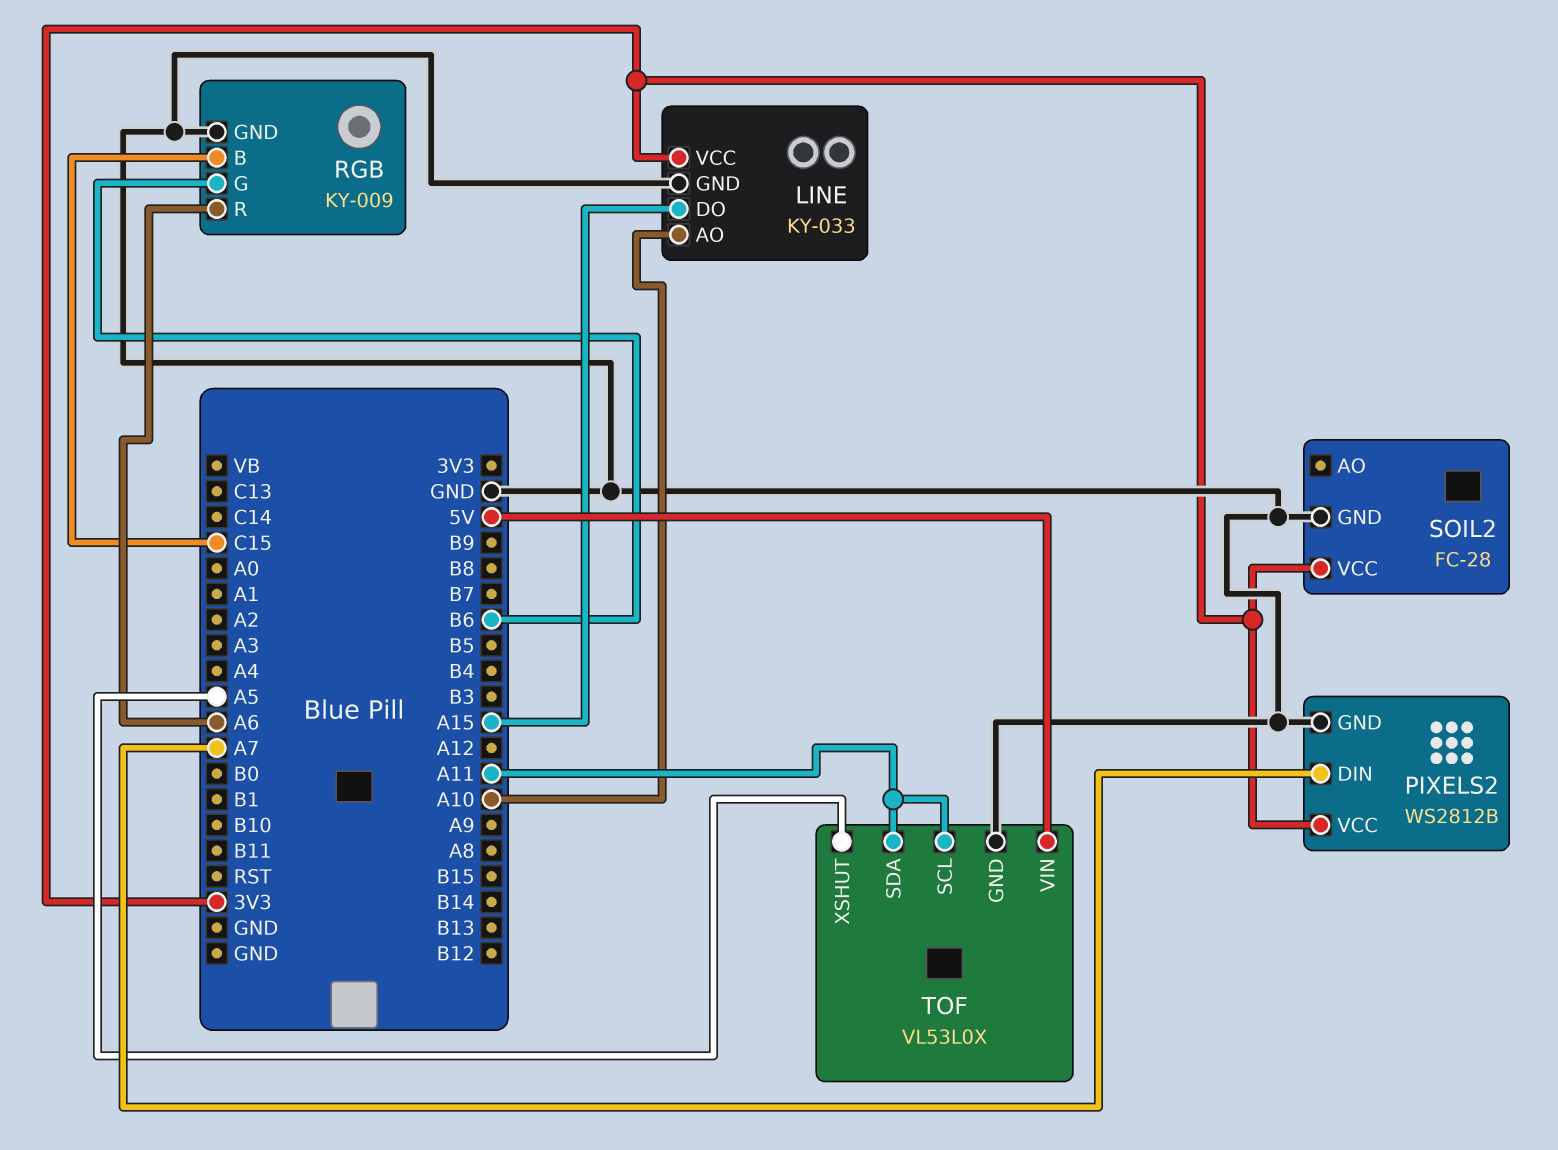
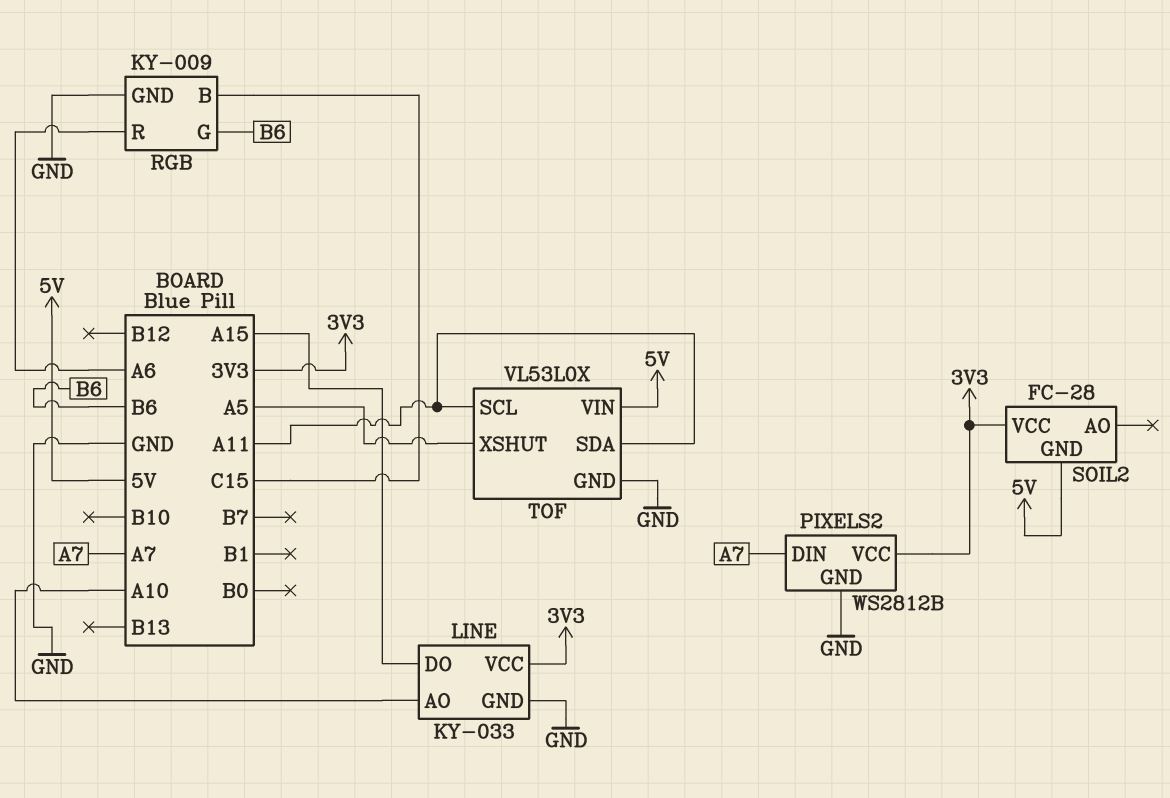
SOIL2 pin GND: GND -> 5V

